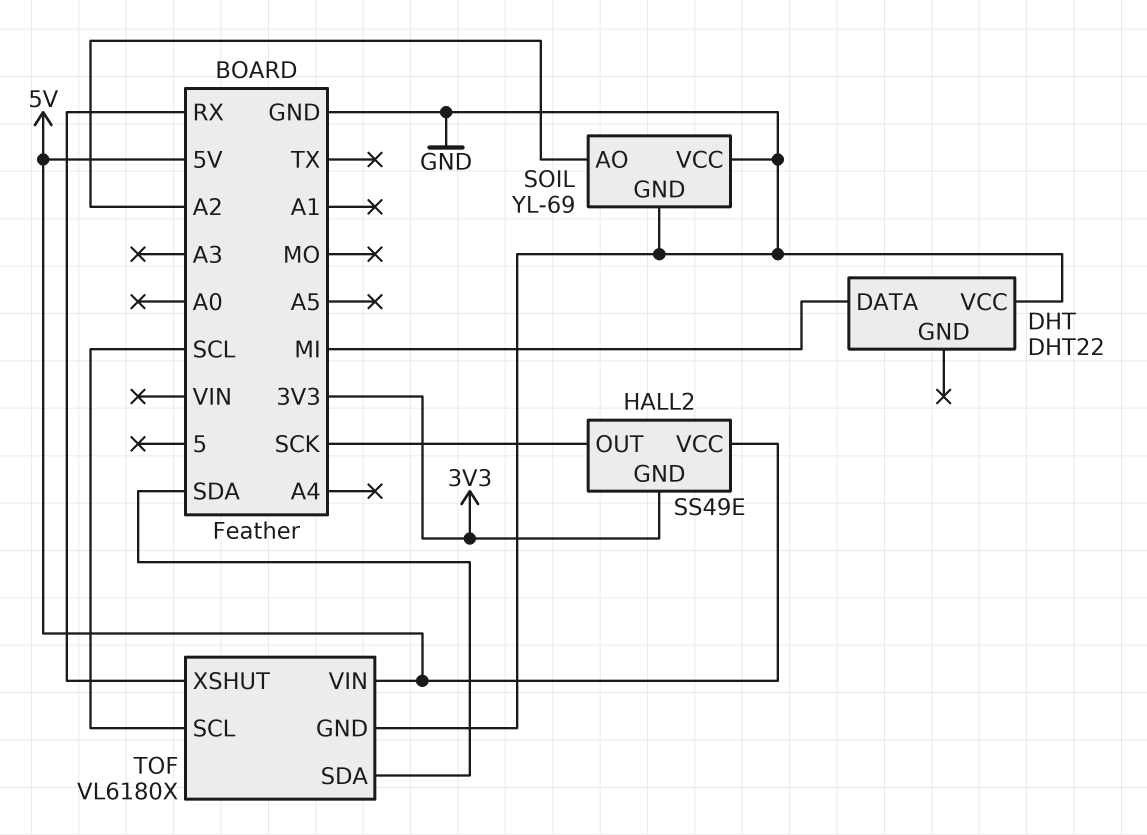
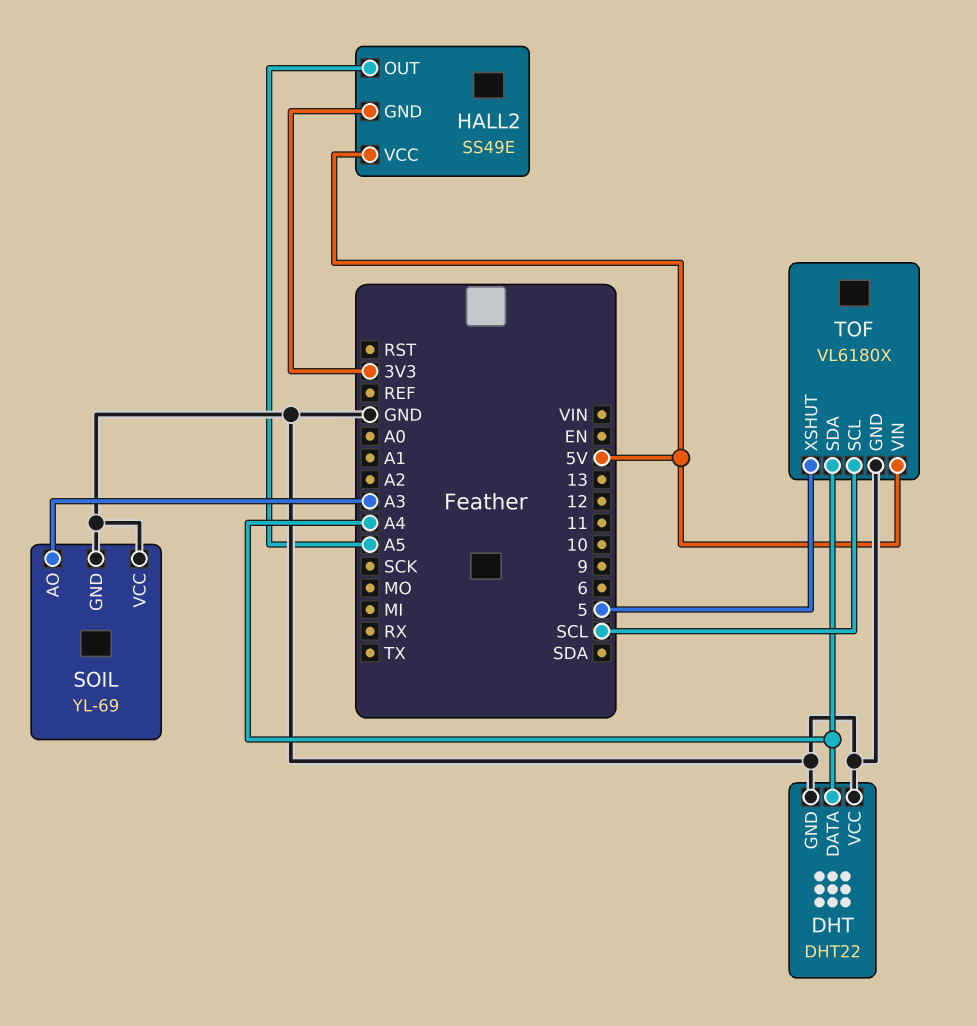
DHT pin DATA: MI -> A4
DHT pin GND: none -> GND
HALL2 pin OUT: SCK -> A5
SOIL pin AO: A2 -> A3
TOF pin SDA: SDA -> A4
TOF pin XSHUT: RX -> 5

